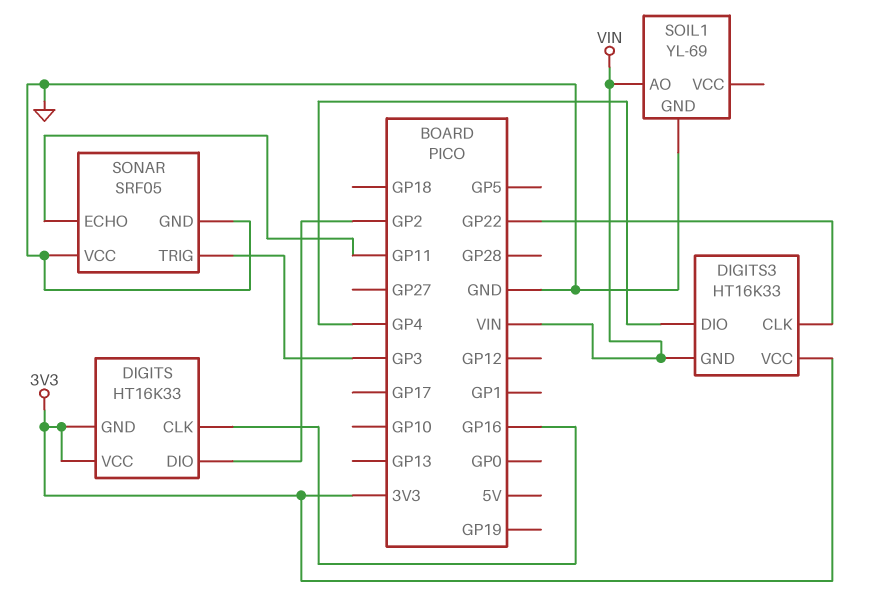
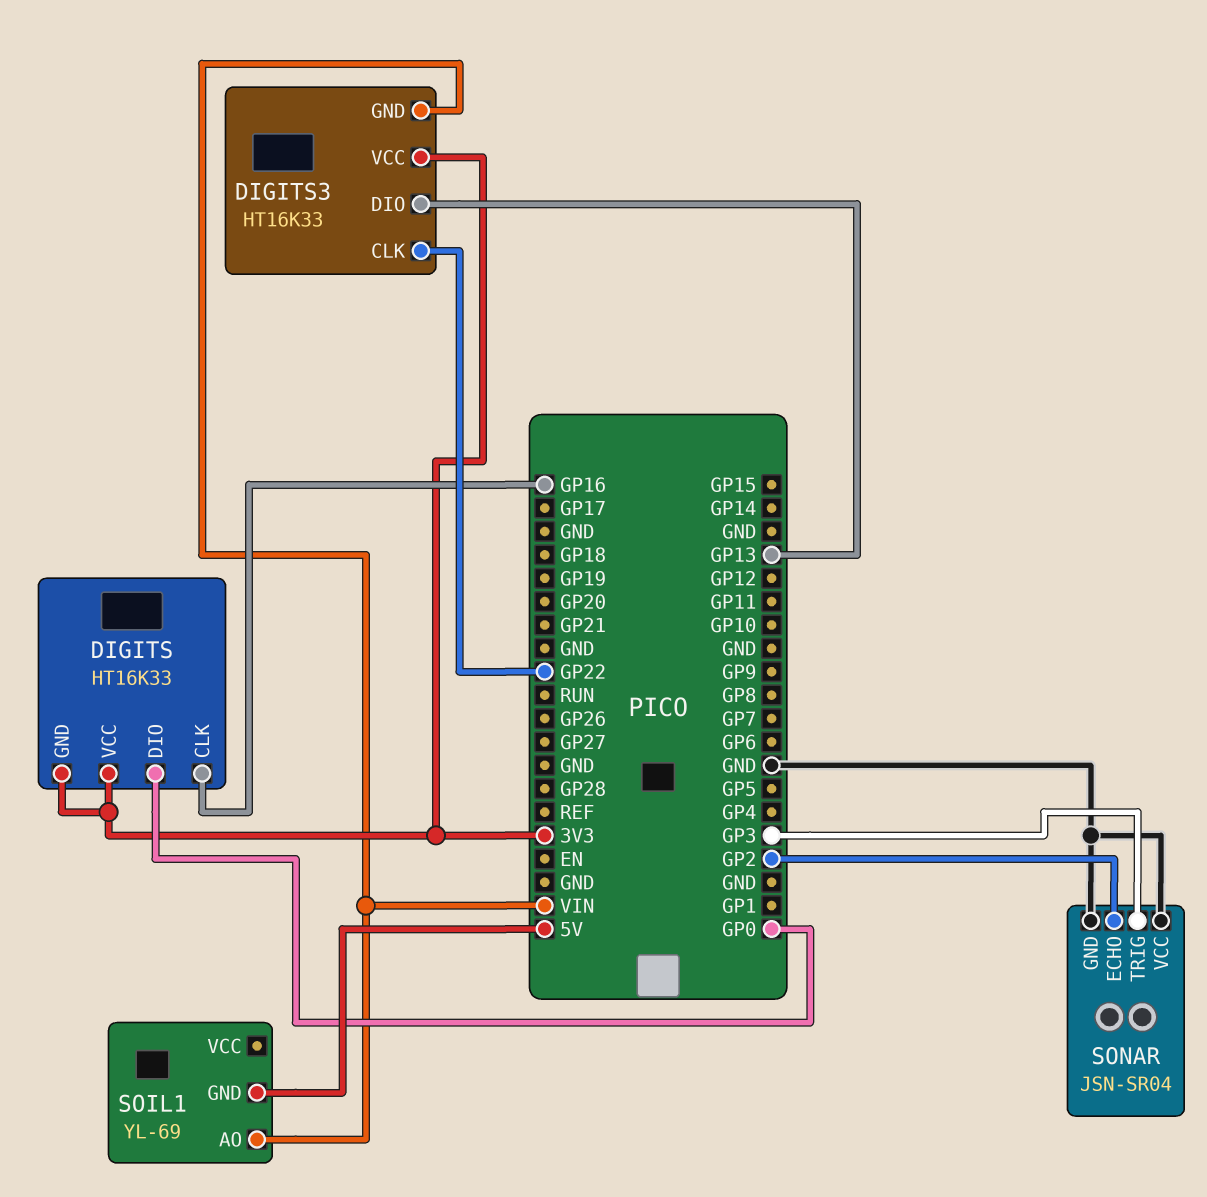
DIGITS pin DIO: GP2 -> GP0
DIGITS3 pin DIO: GP4 -> GP13
SOIL1 pin GND: GND -> 5V
SONAR: SRF05 -> JSN-SR04
SONAR pin ECHO: GP11 -> GP2

